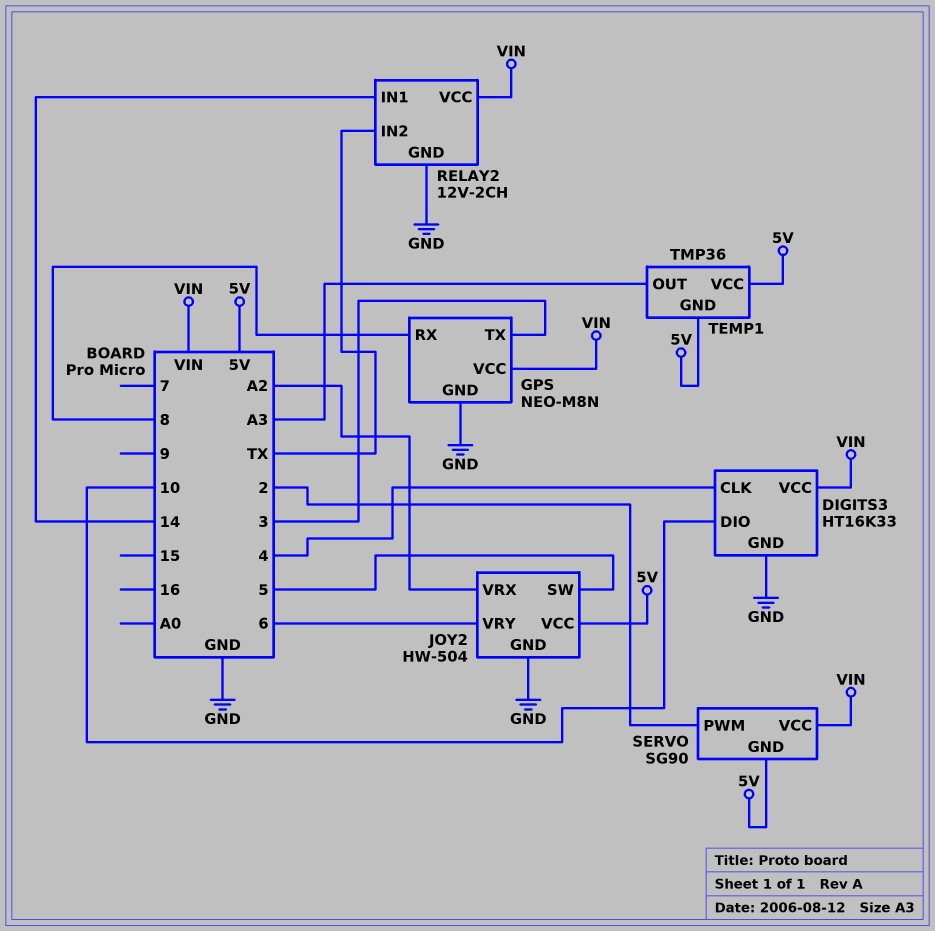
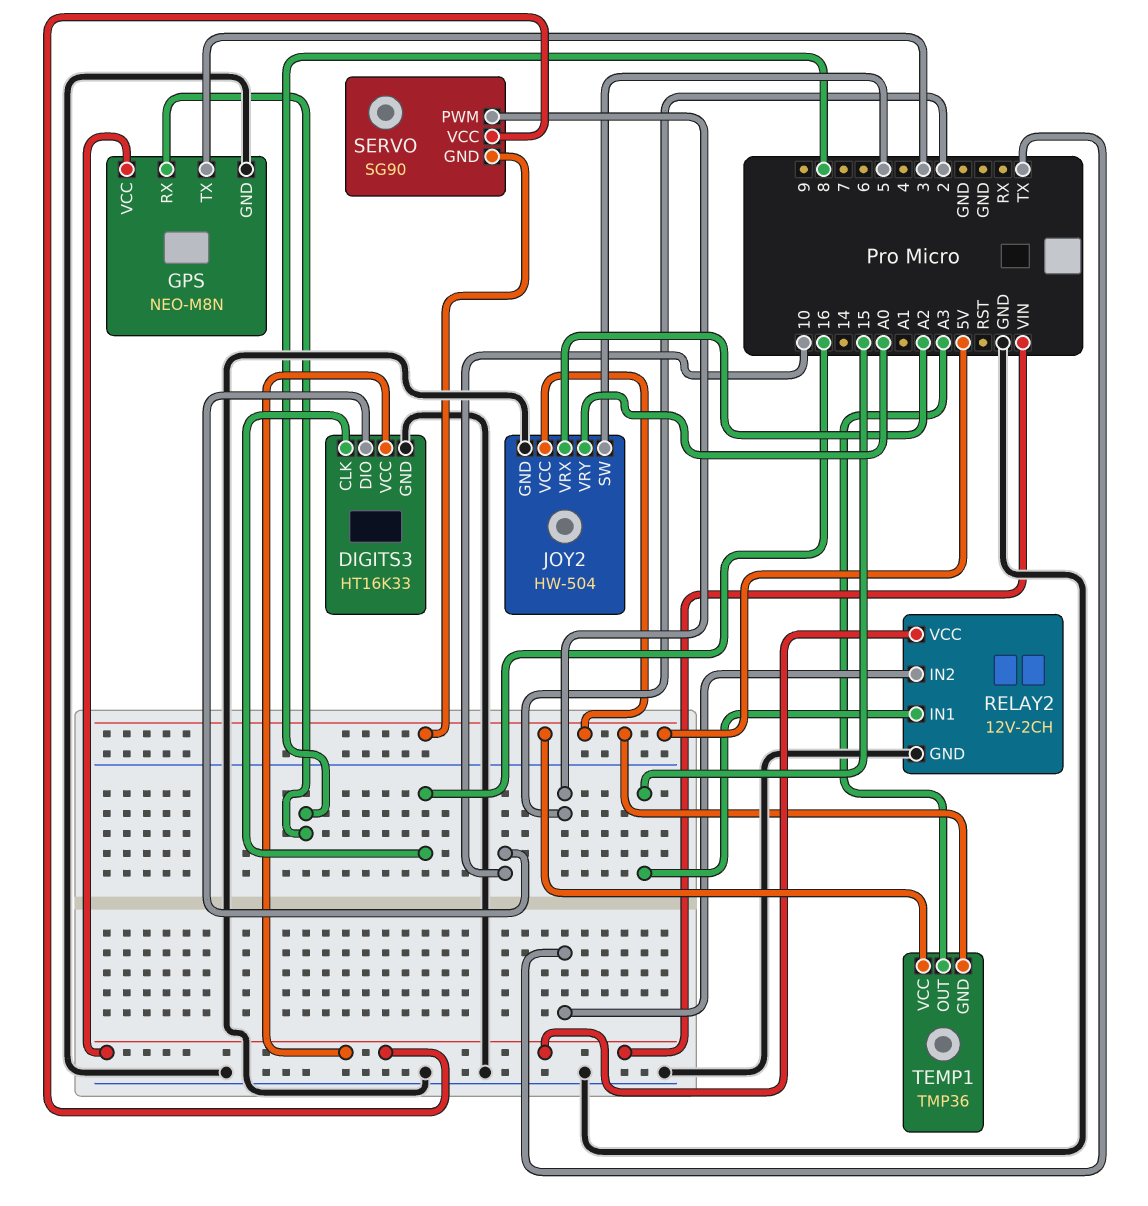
DIGITS3 pin CLK: 4 -> 16
JOY2 pin VRY: 6 -> A0
RELAY2 pin IN1: 14 -> 15

